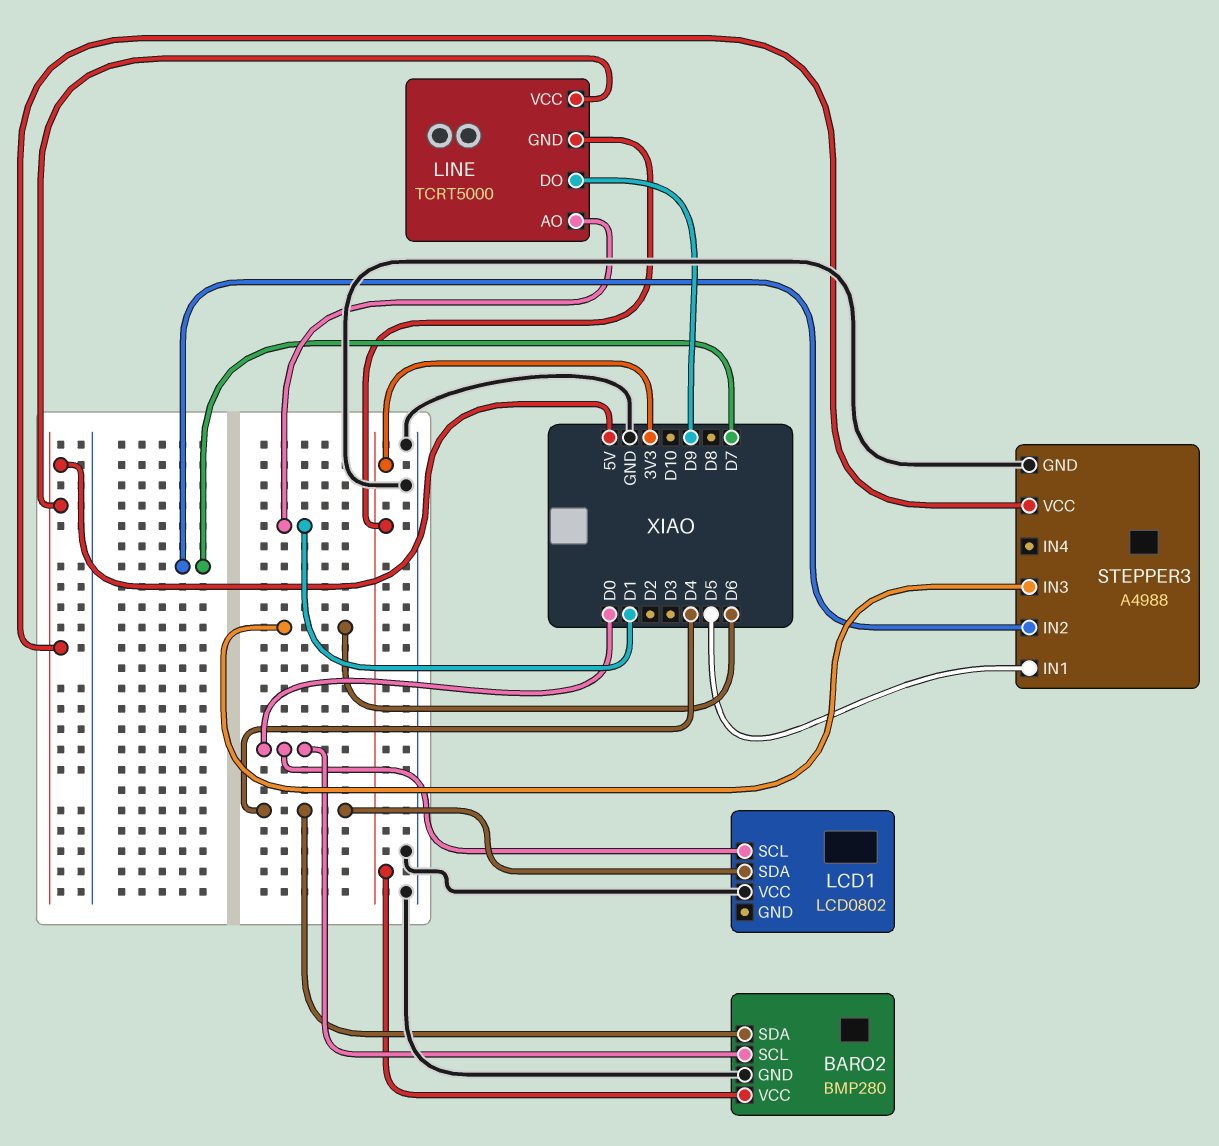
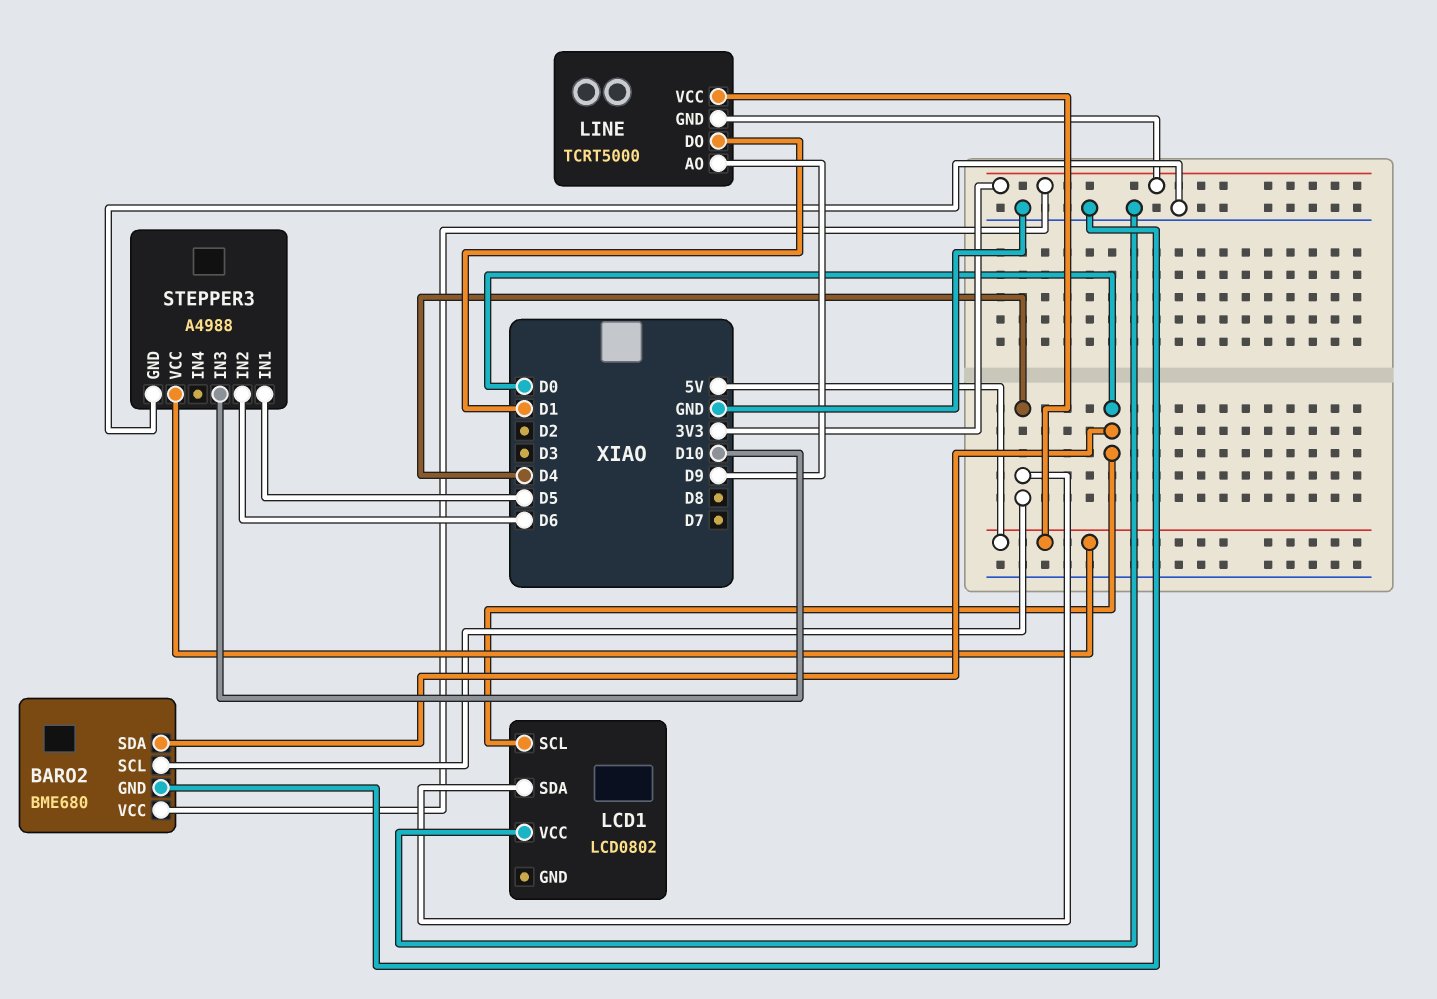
BARO2: BMP280 -> BME680
BARO2 pin SCL: D0 -> D4
BARO2 pin SDA: D4 -> D0
LINE pin AO: D1 -> D9
LINE pin DO: D9 -> D1
STEPPER3 pin IN2: D7 -> D6
STEPPER3 pin IN3: D6 -> D10

